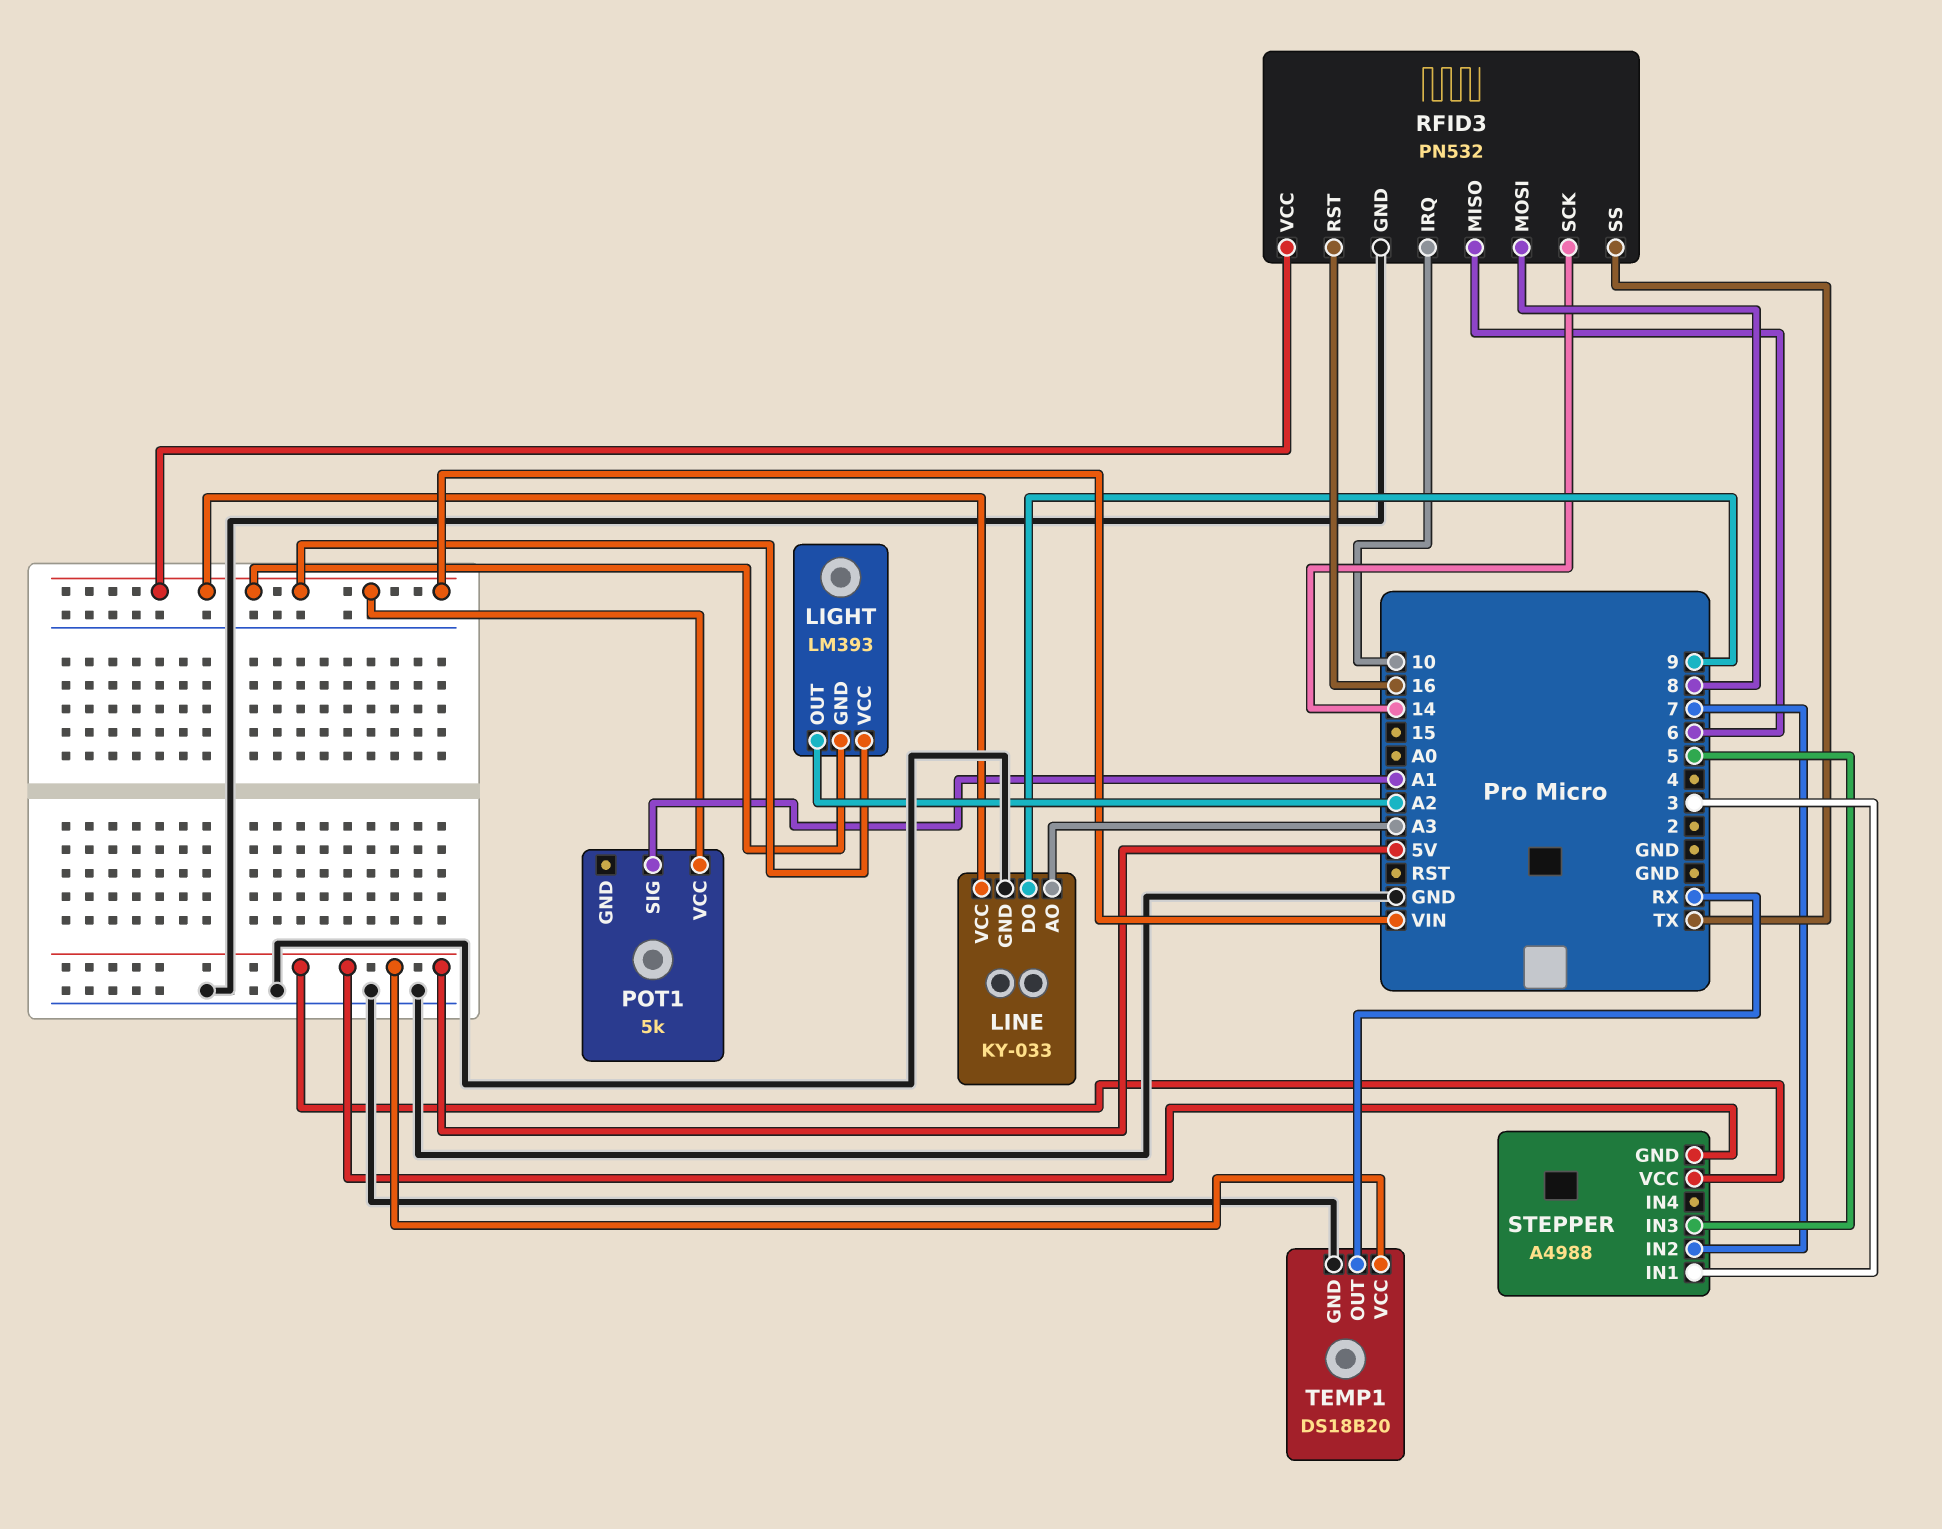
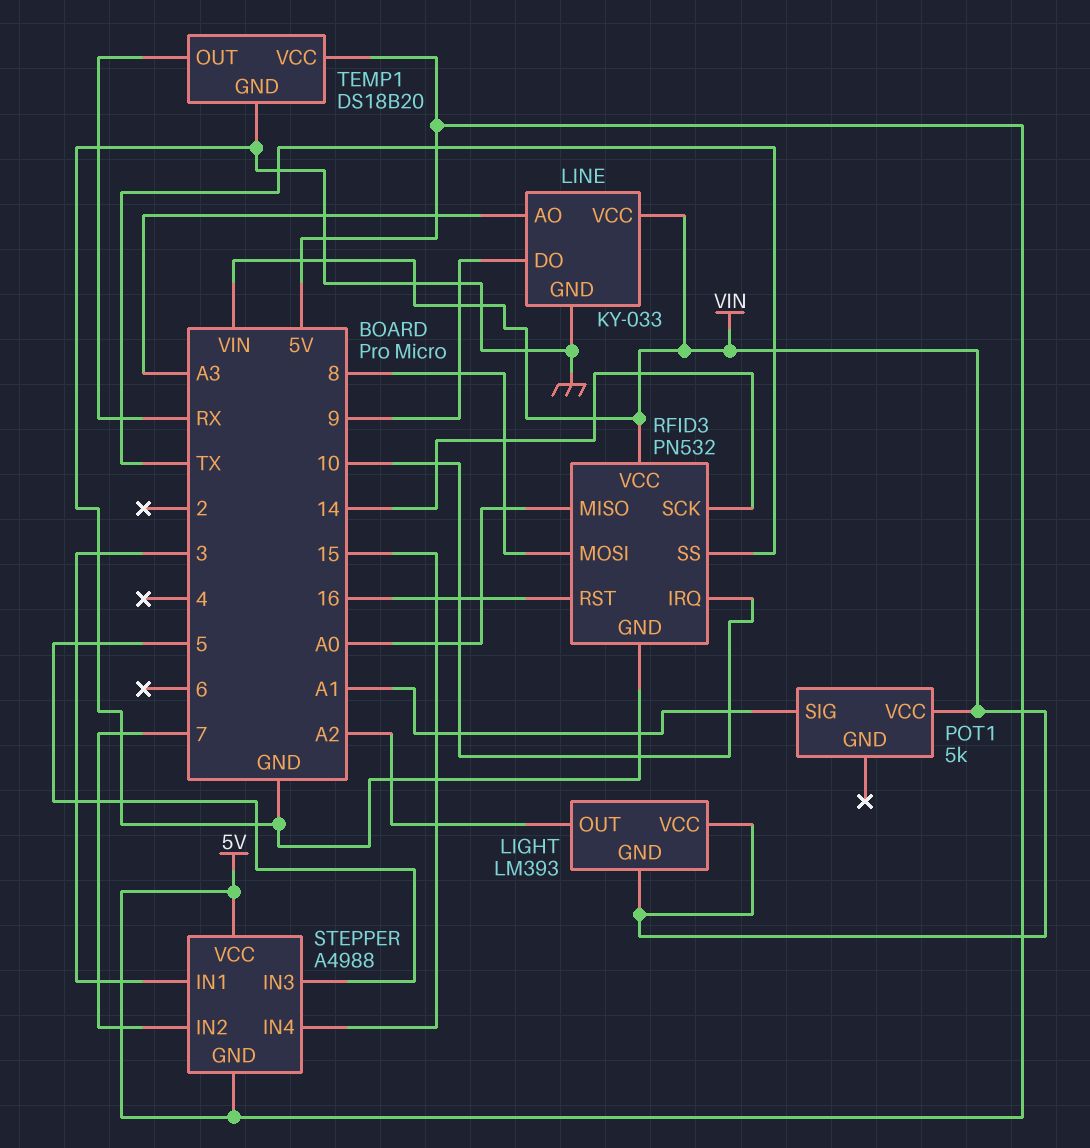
RFID3 pin MISO: 6 -> A0
STEPPER pin IN4: none -> 15

